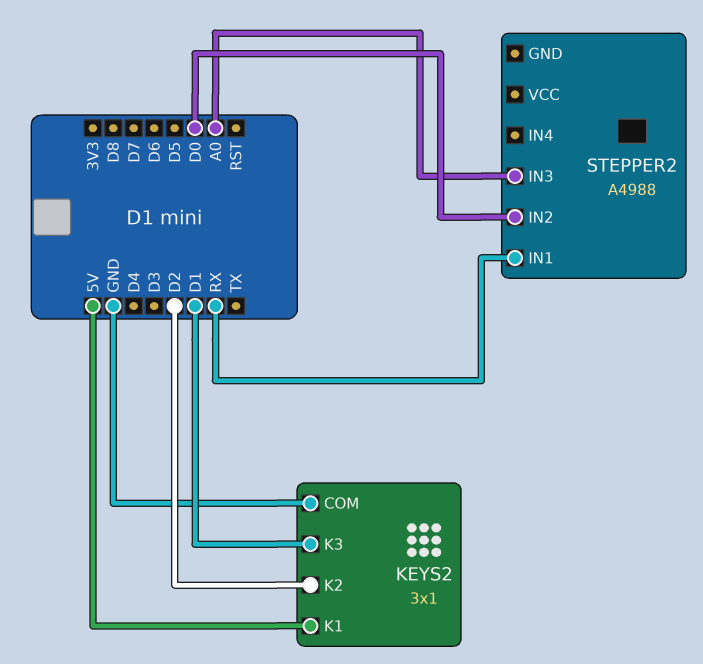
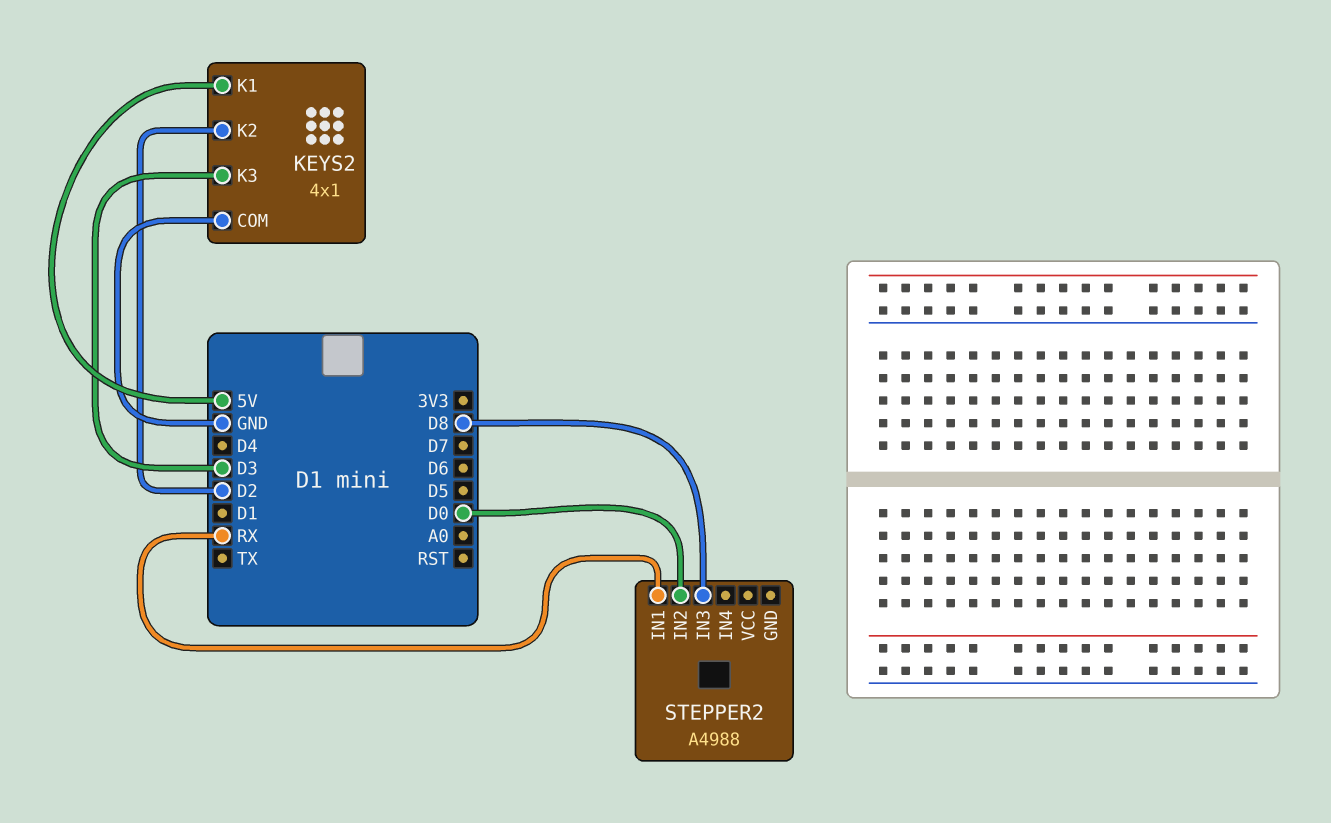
KEYS2: 3x1 -> 4x1
KEYS2 pin K3: D1 -> D3
STEPPER2 pin IN3: A0 -> D8

